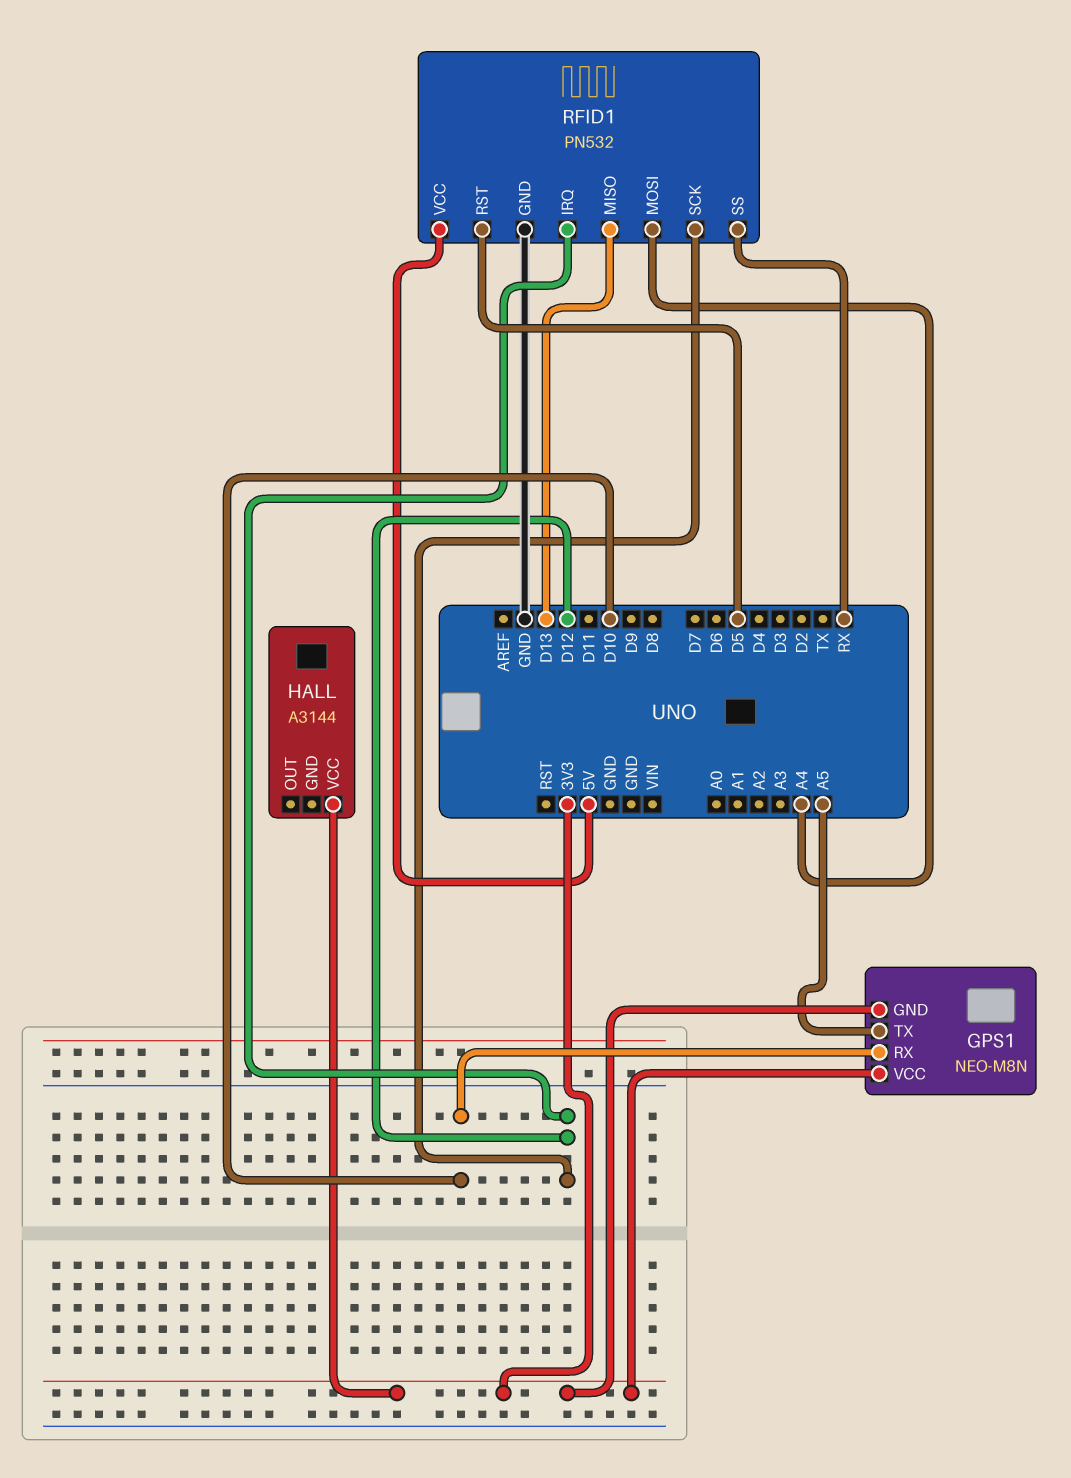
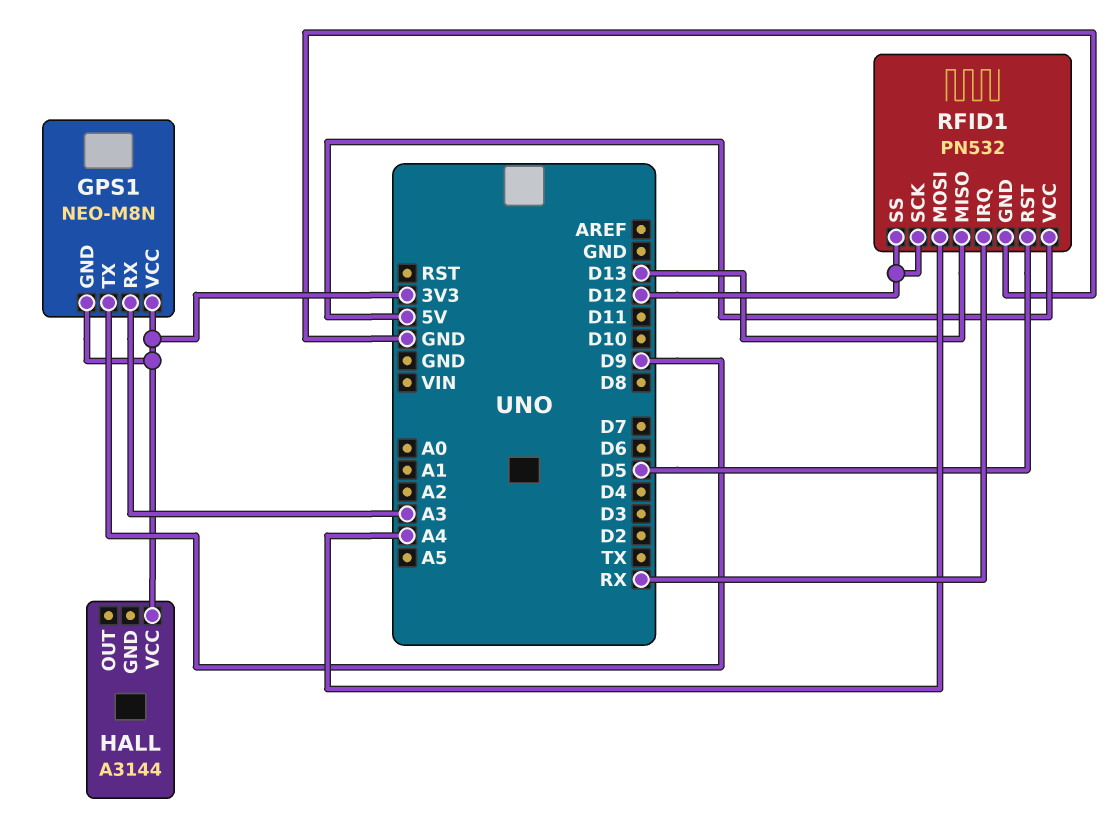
GPS1 pin RX: D10 -> A3
GPS1 pin TX: A5 -> D9
RFID1 pin IRQ: D12 -> RX
RFID1 pin SS: RX -> D12

